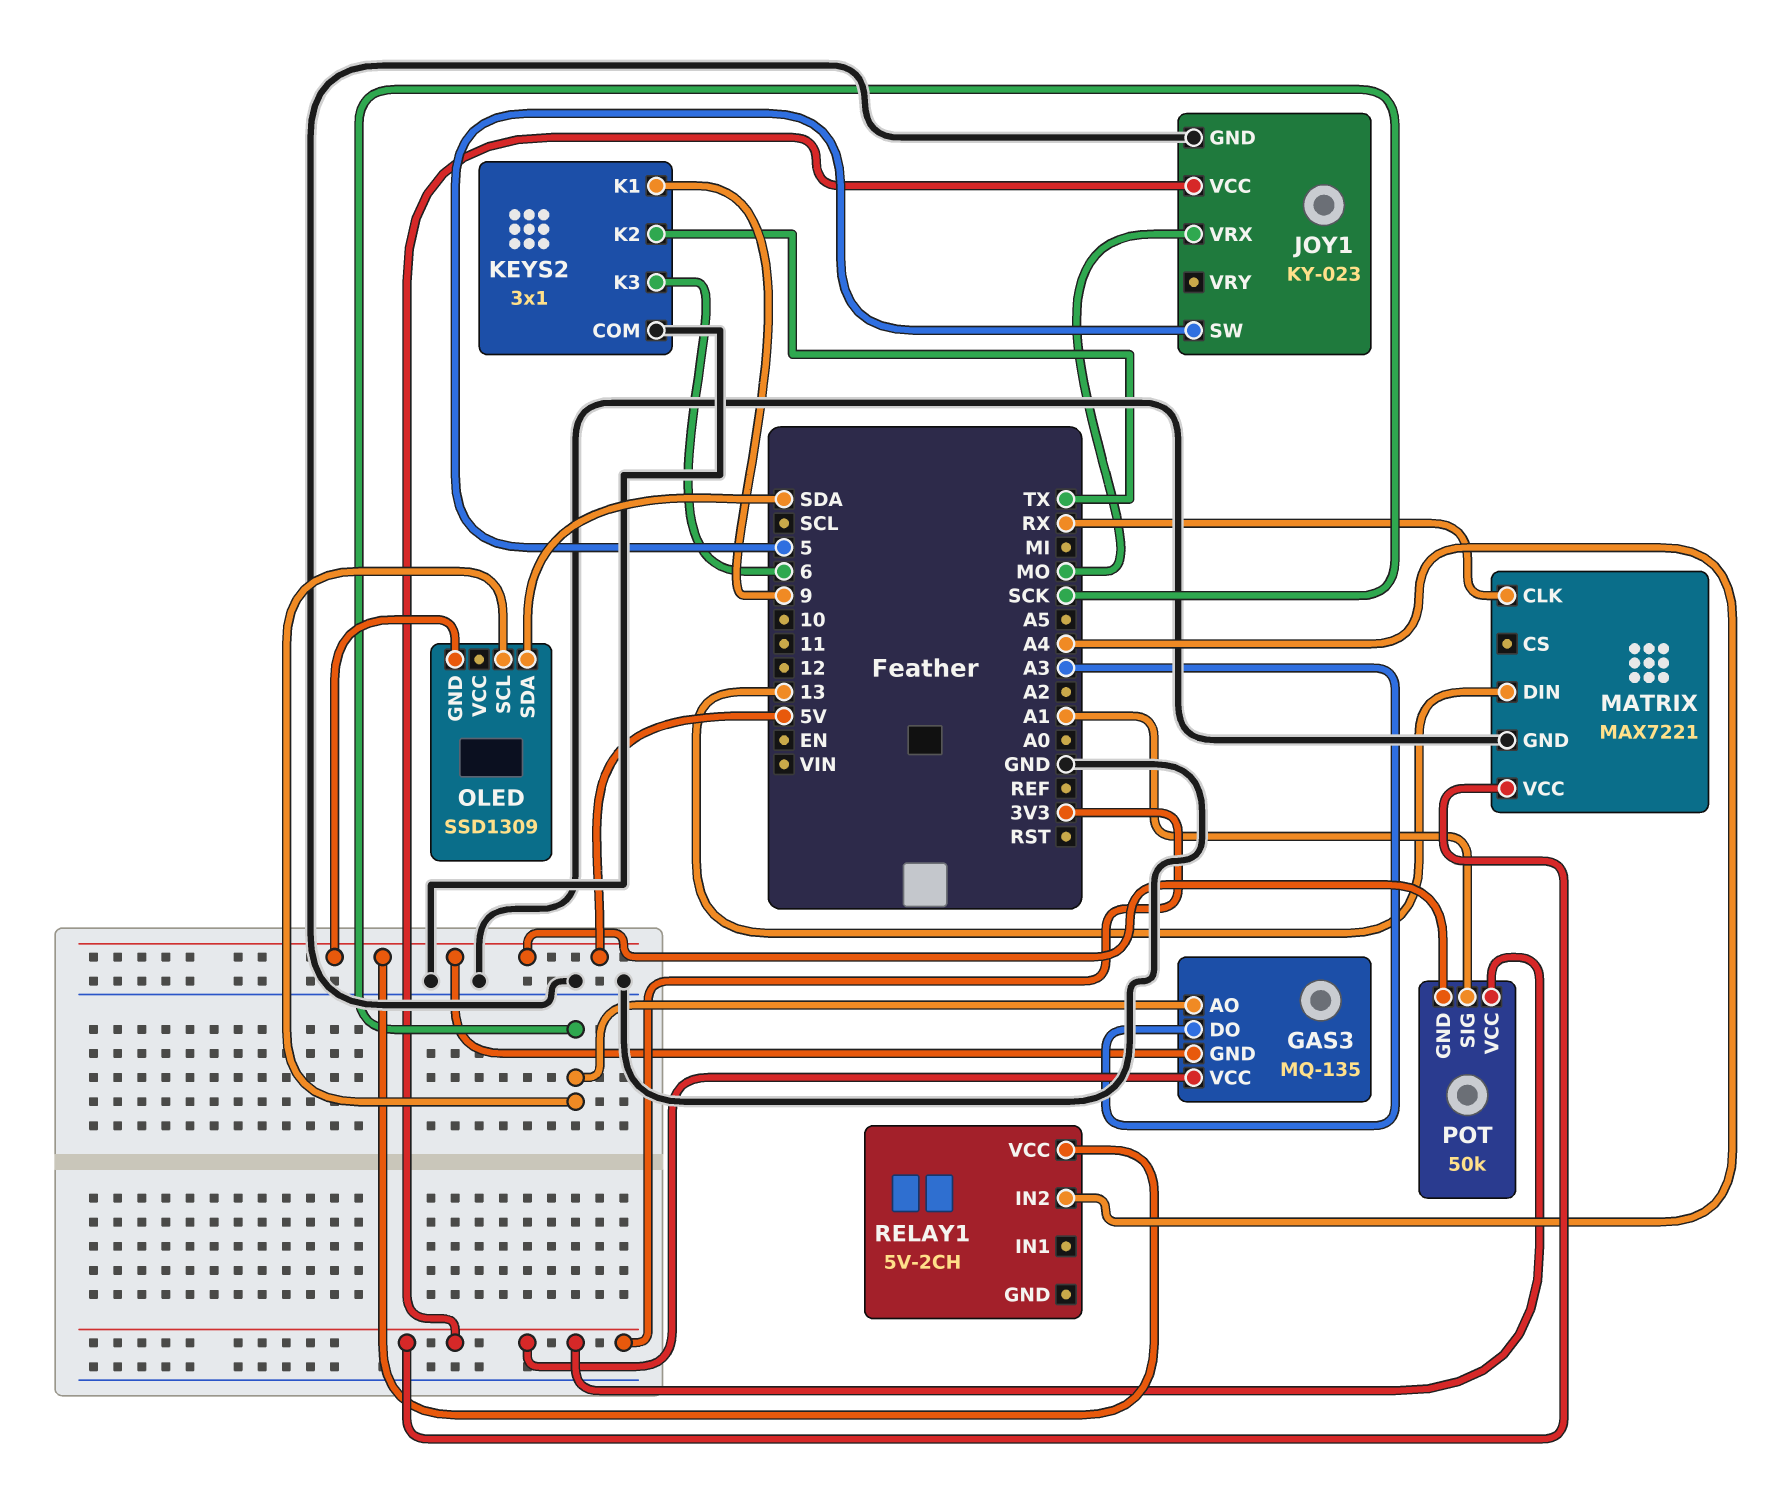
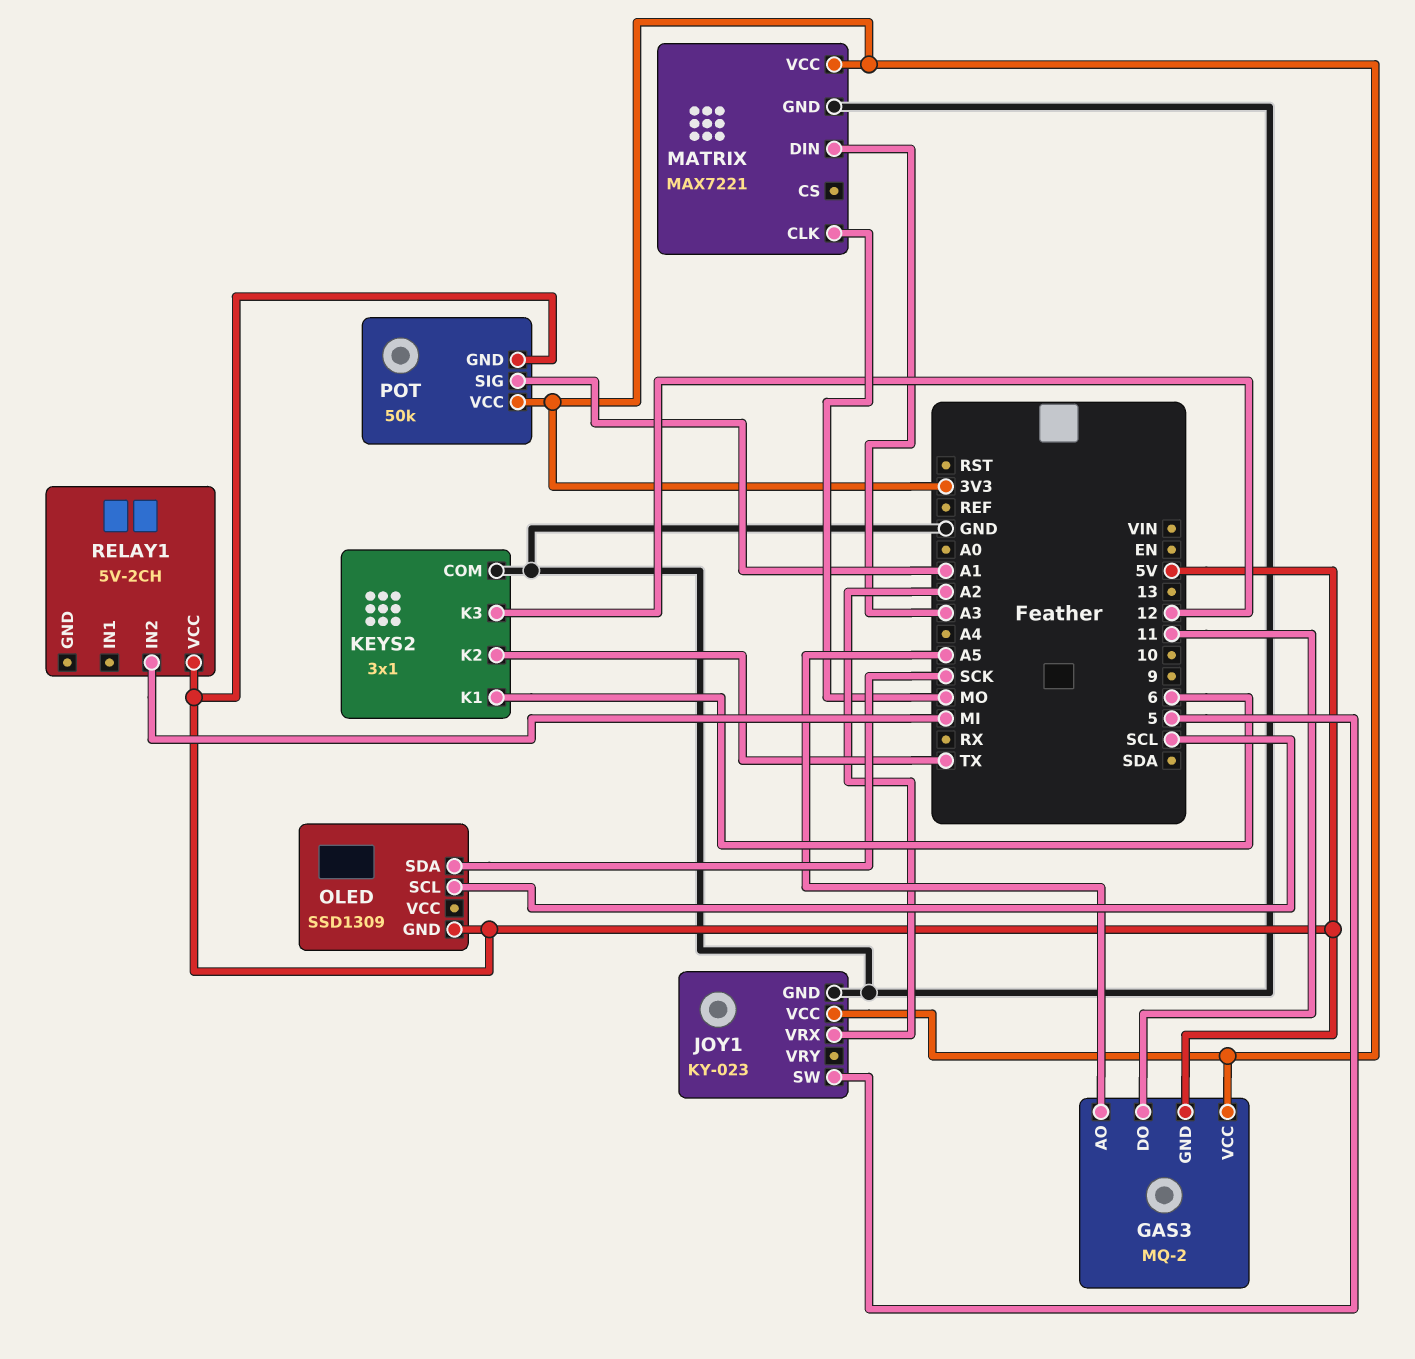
GAS3: MQ-135 -> MQ-2
GAS3 pin AO: SCK -> A5
GAS3 pin DO: A3 -> 11
JOY1 pin VRX: MO -> A2
KEYS2 pin K1: 9 -> 6
KEYS2 pin K3: 6 -> 12
MATRIX pin CLK: RX -> MO
MATRIX pin DIN: 13 -> A3
OLED pin SCL: SCK -> SCL
OLED pin SDA: SDA -> SCK
RELAY1 pin IN2: A4 -> MI

